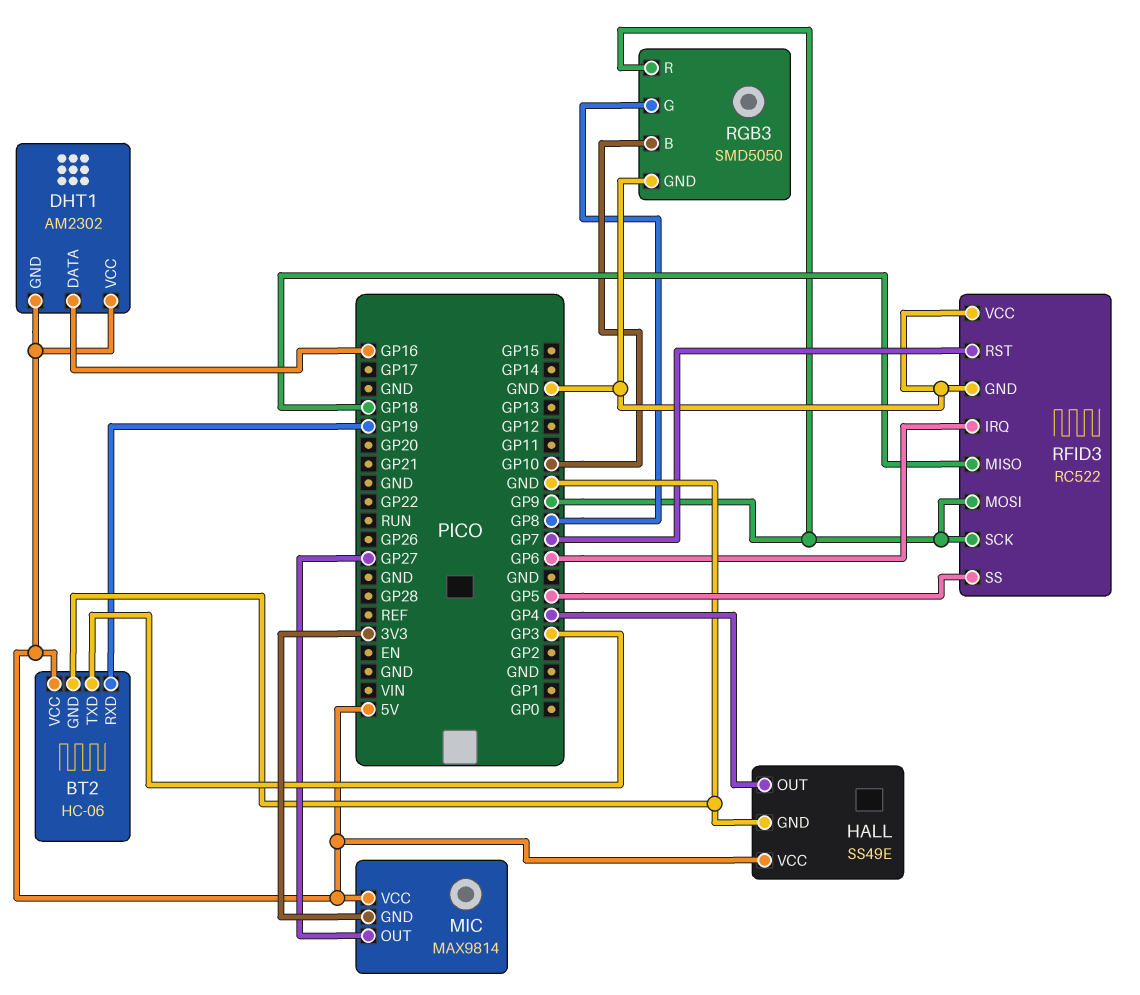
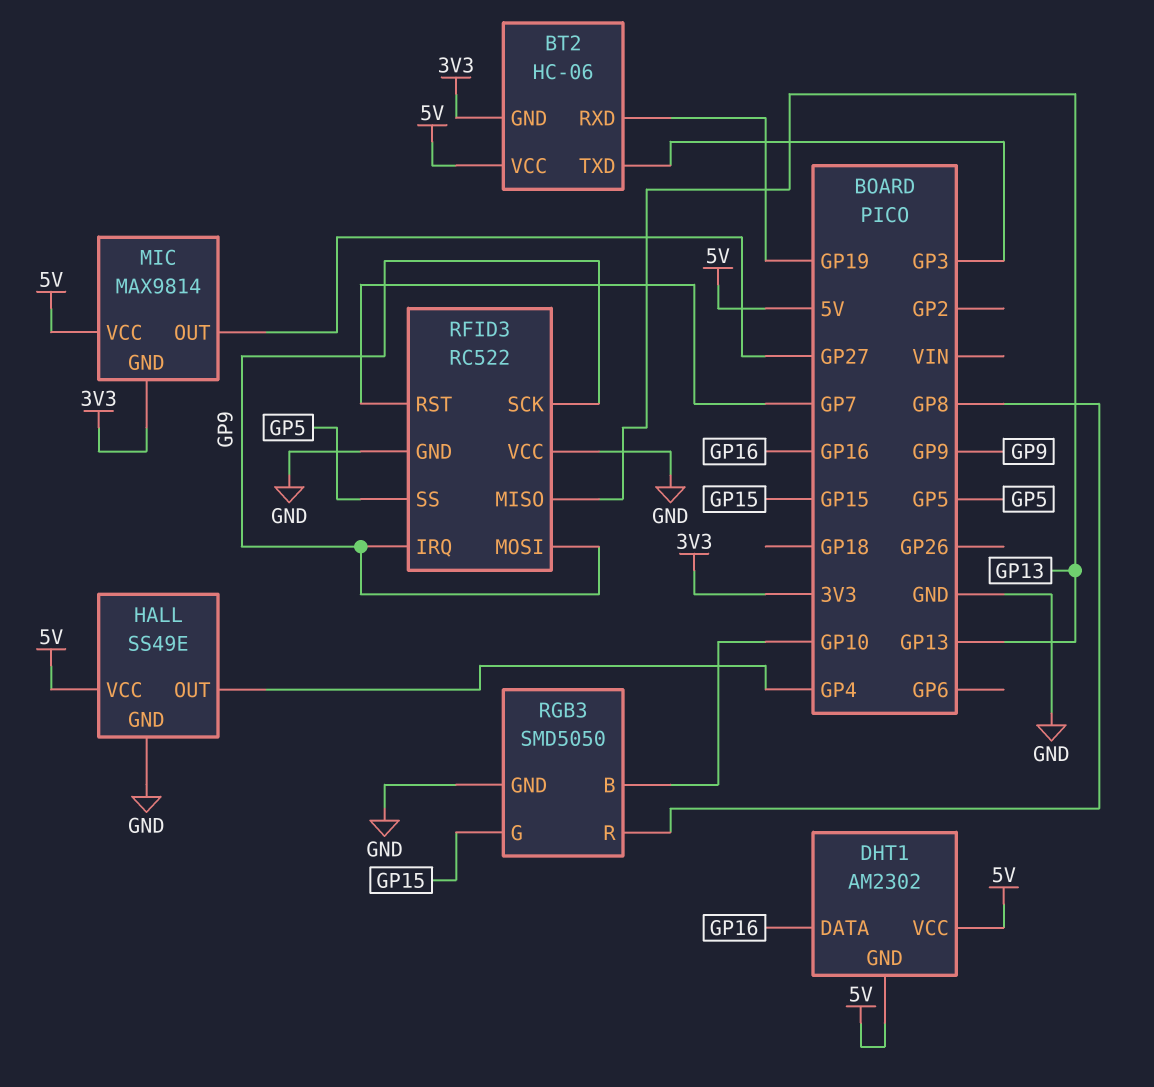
BT2 pin GND: GND -> 3V3
RFID3 pin IRQ: GP6 -> GP9
RFID3 pin MISO: GP18 -> GP13
RGB3 pin G: GP8 -> GP15
RGB3 pin R: GP9 -> GP8

